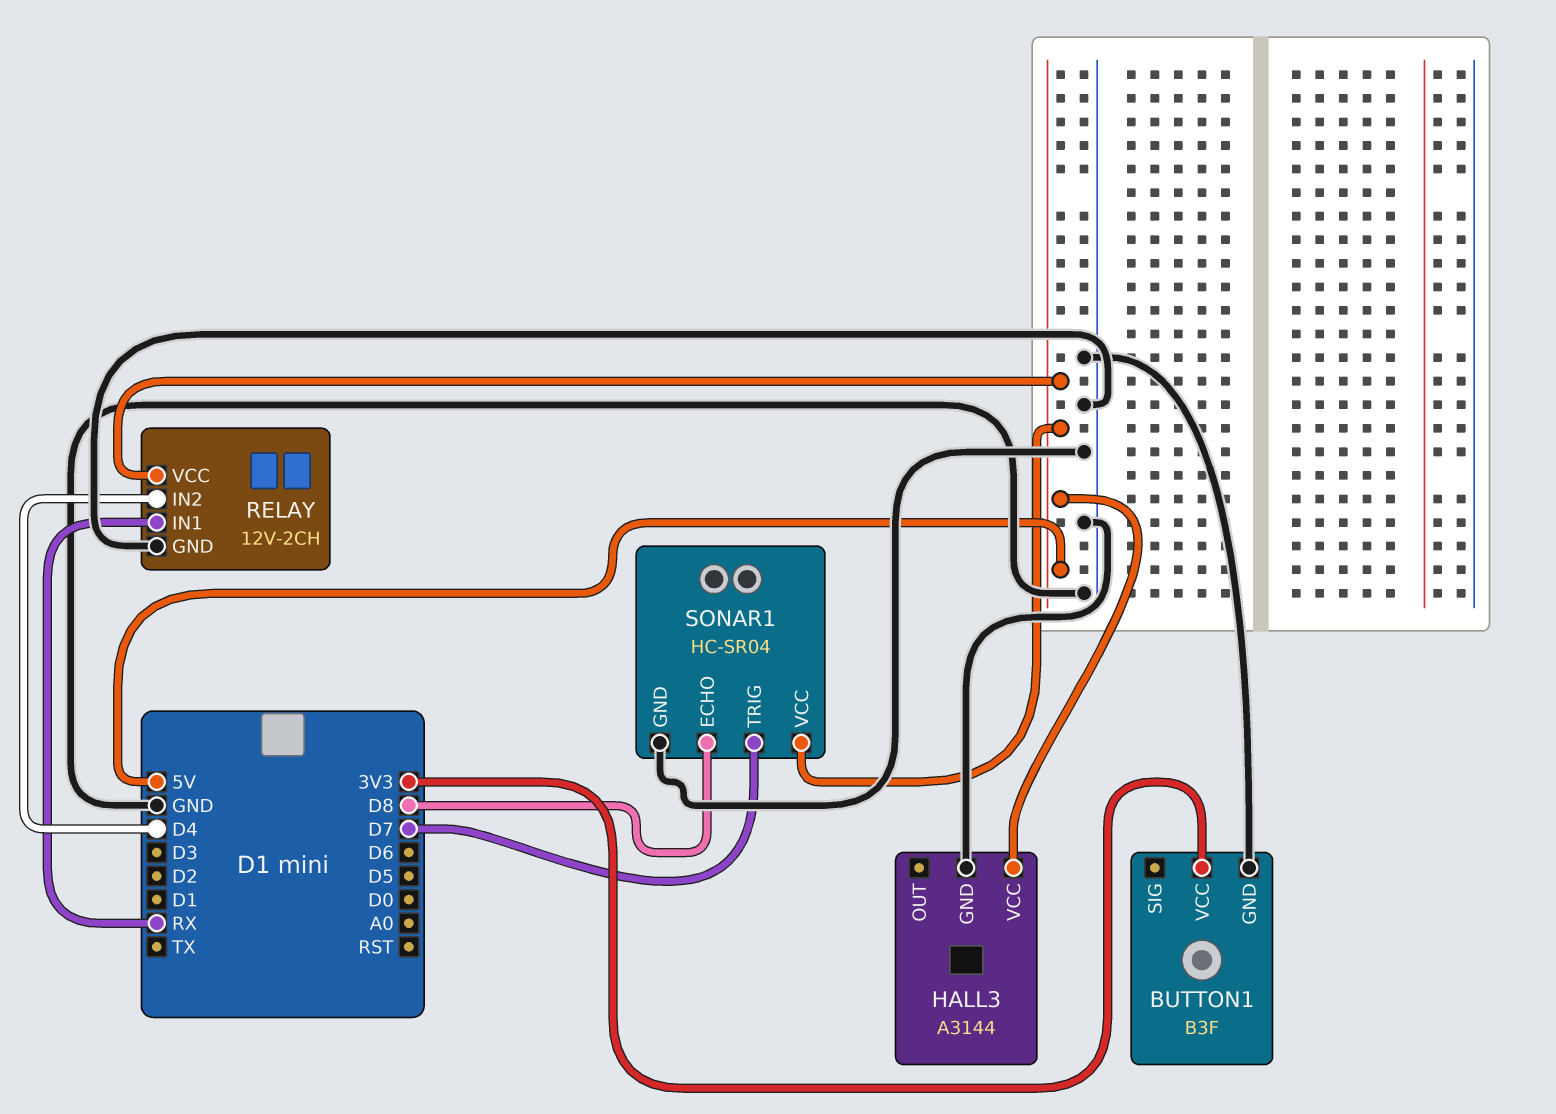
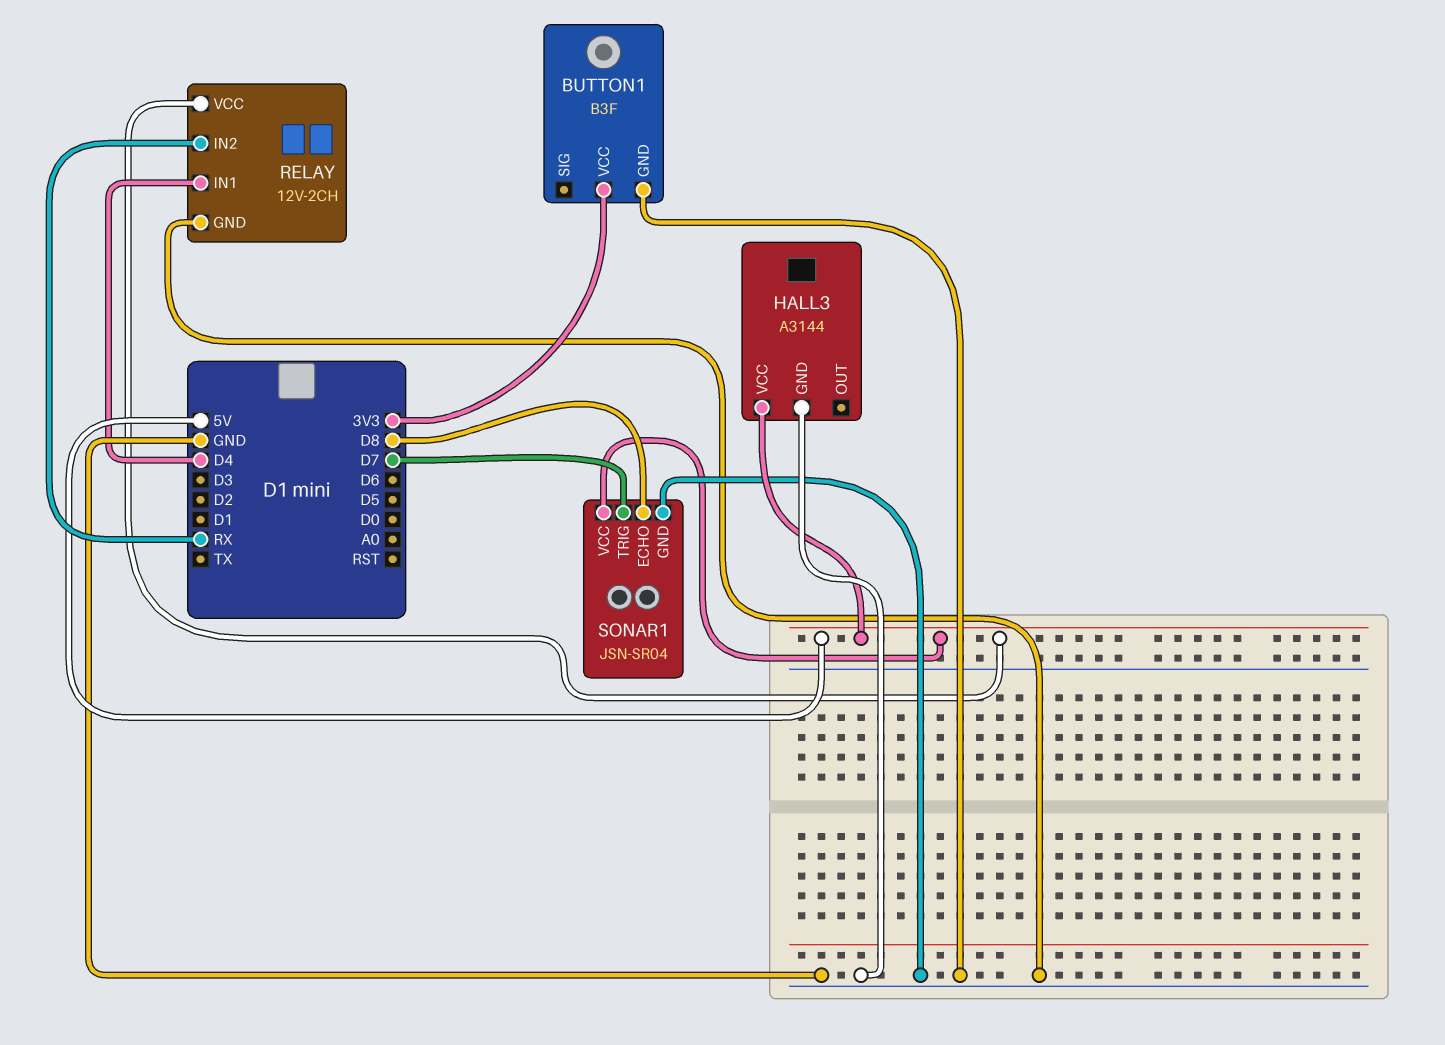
RELAY pin IN1: RX -> D4
RELAY pin IN2: D4 -> RX
SONAR1: HC-SR04 -> JSN-SR04

